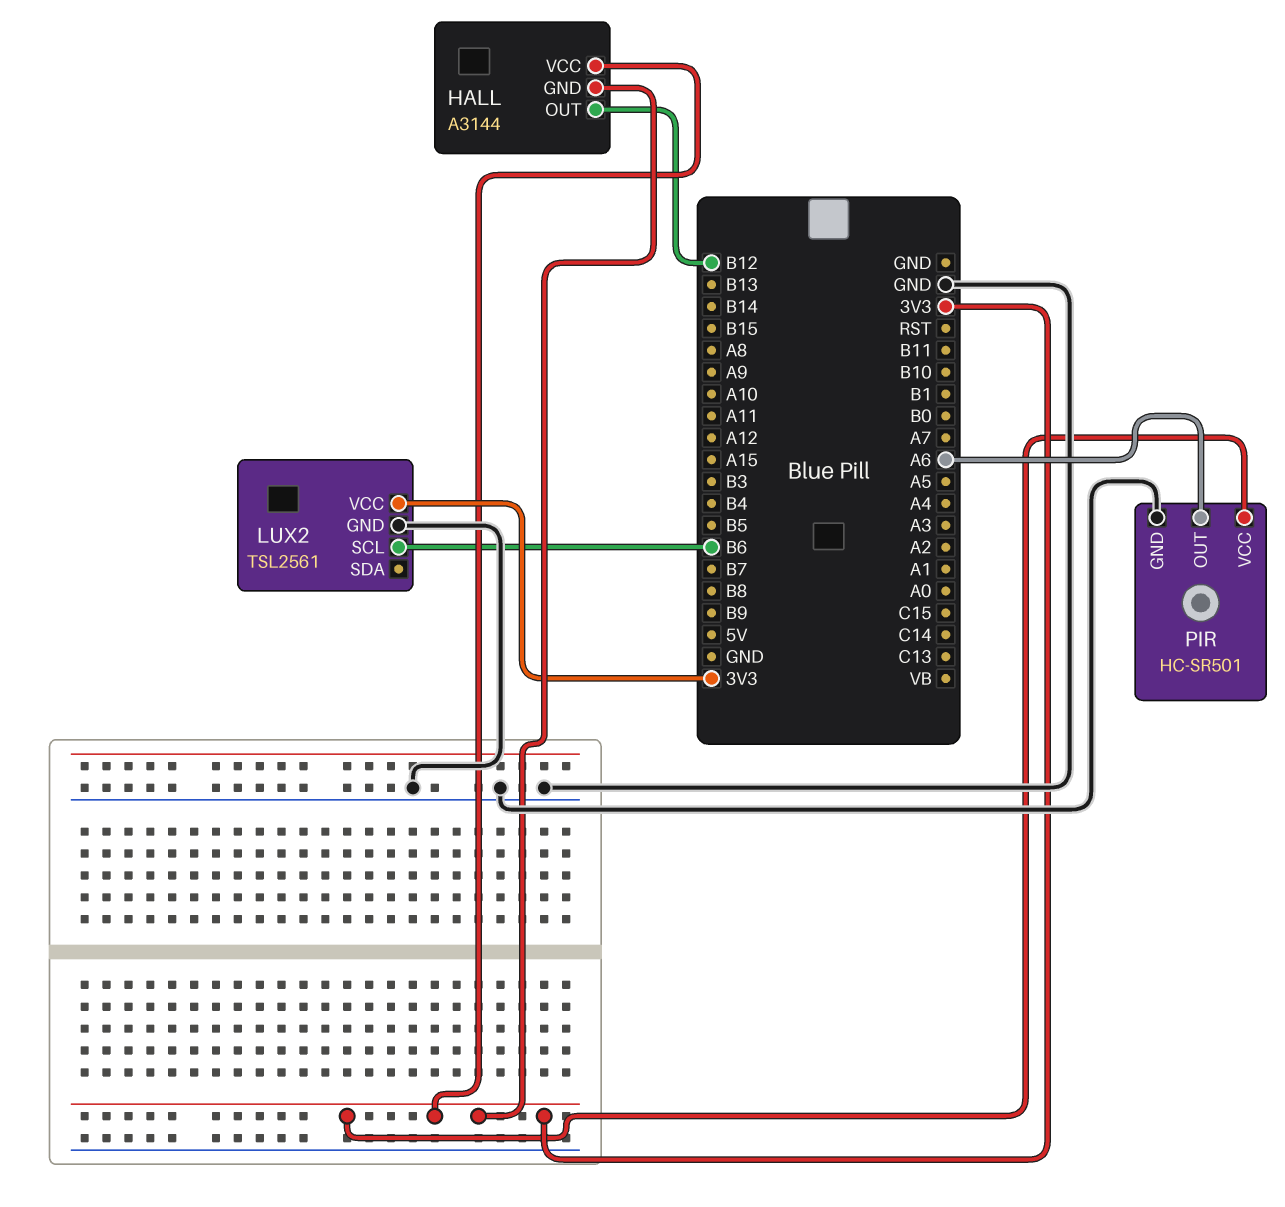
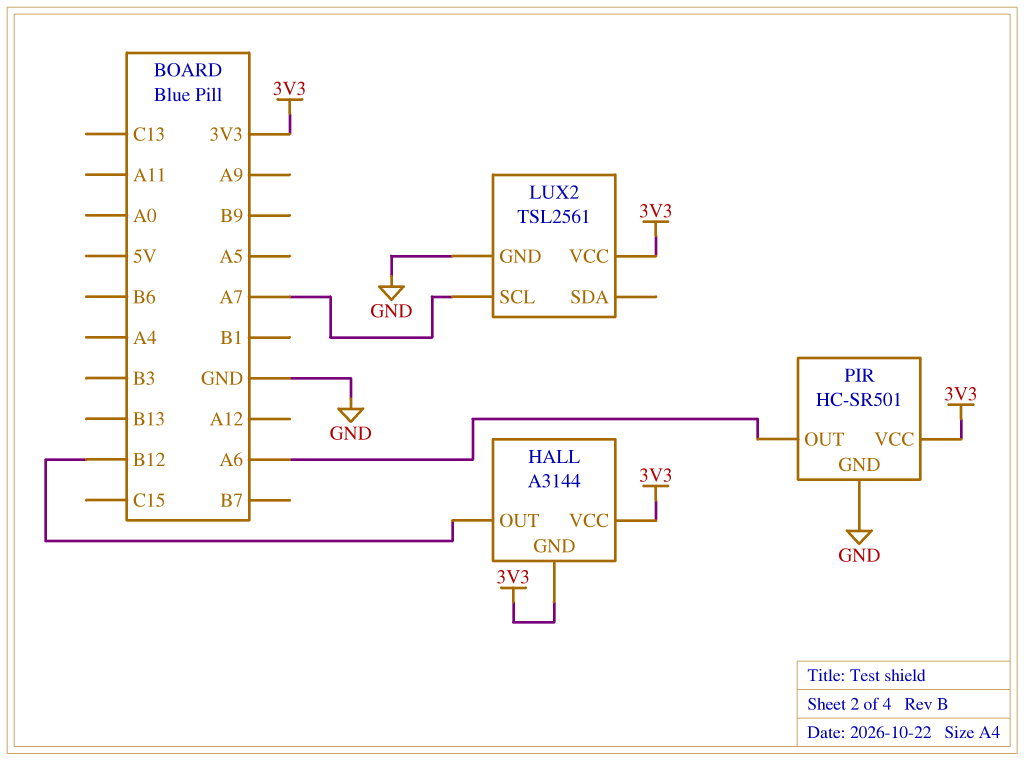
LUX2 pin SCL: B6 -> A7

